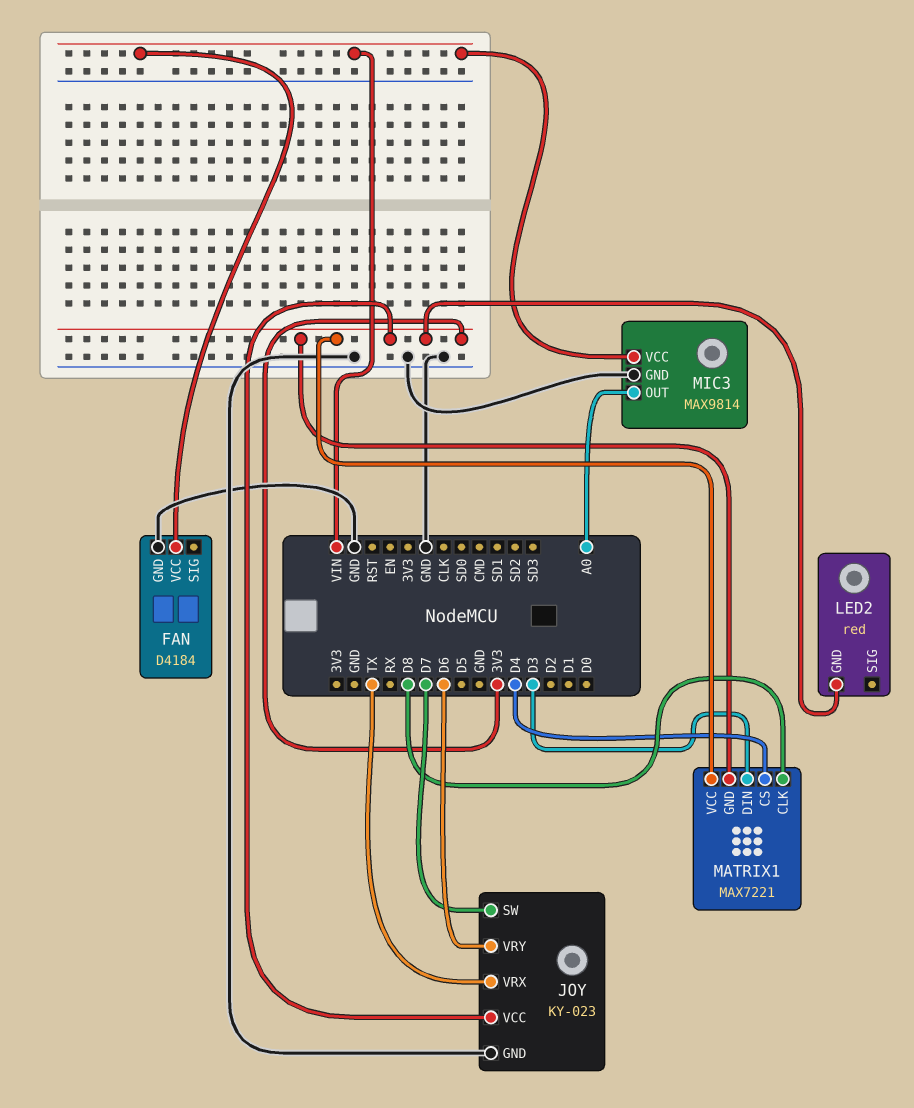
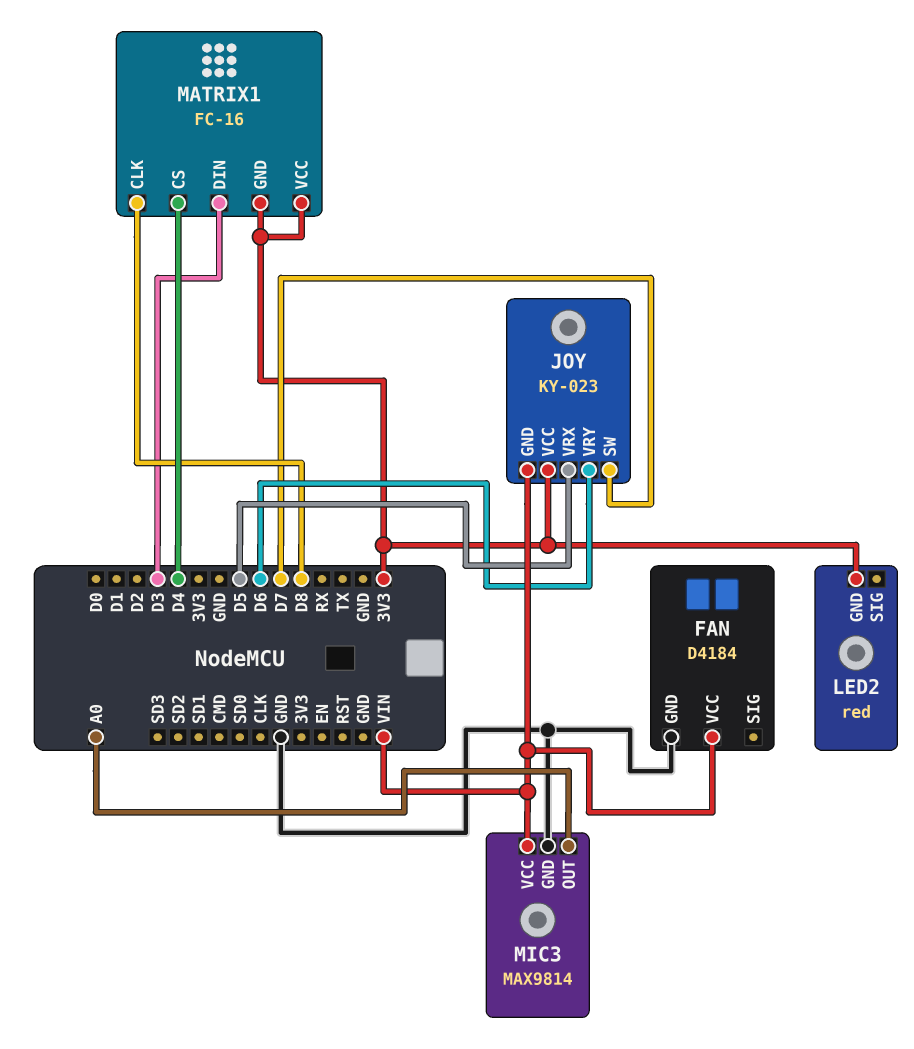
JOY pin GND: GND -> VIN
JOY pin VRX: TX -> D5
MATRIX1: MAX7221 -> FC-16

